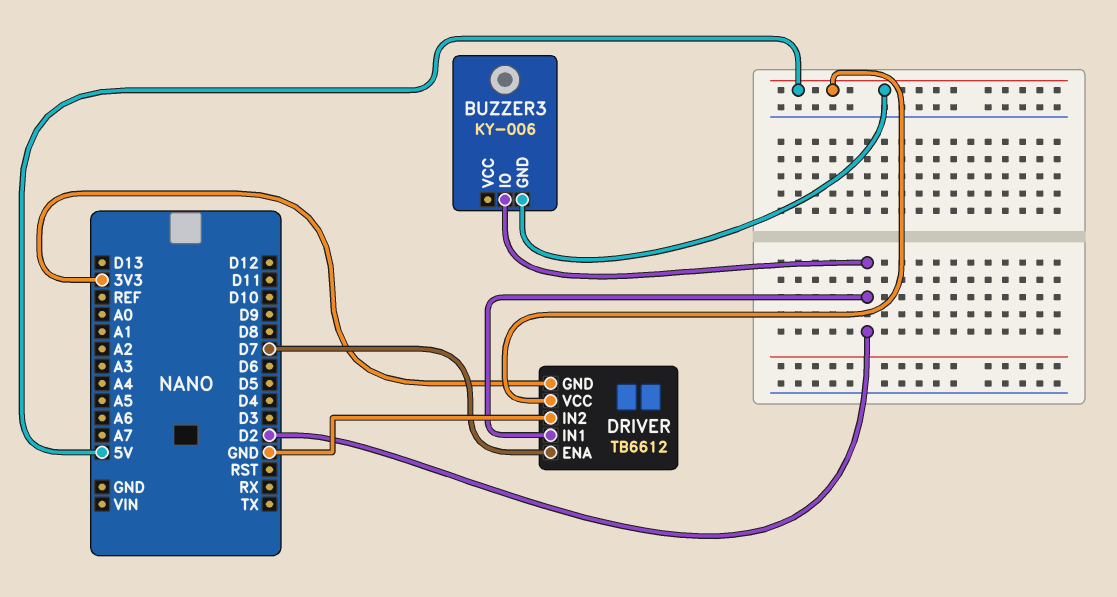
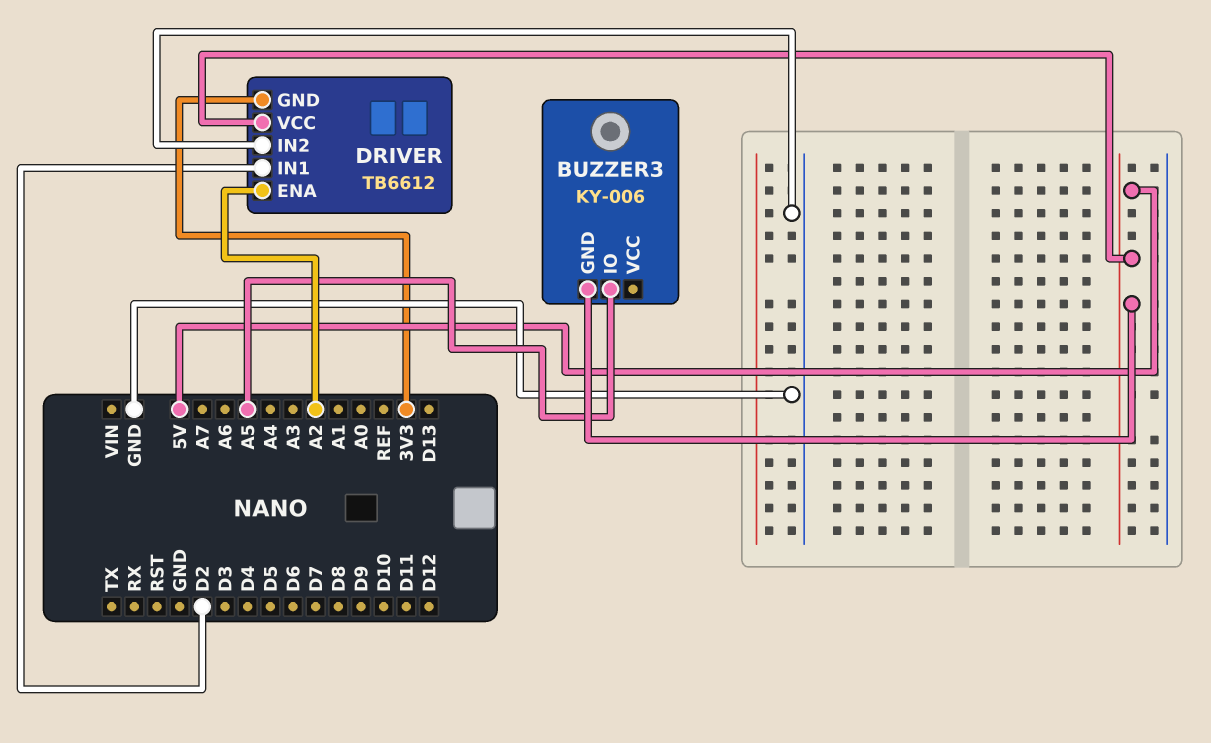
BUZZER3 pin IO: D2 -> A5
DRIVER pin ENA: D7 -> A2

